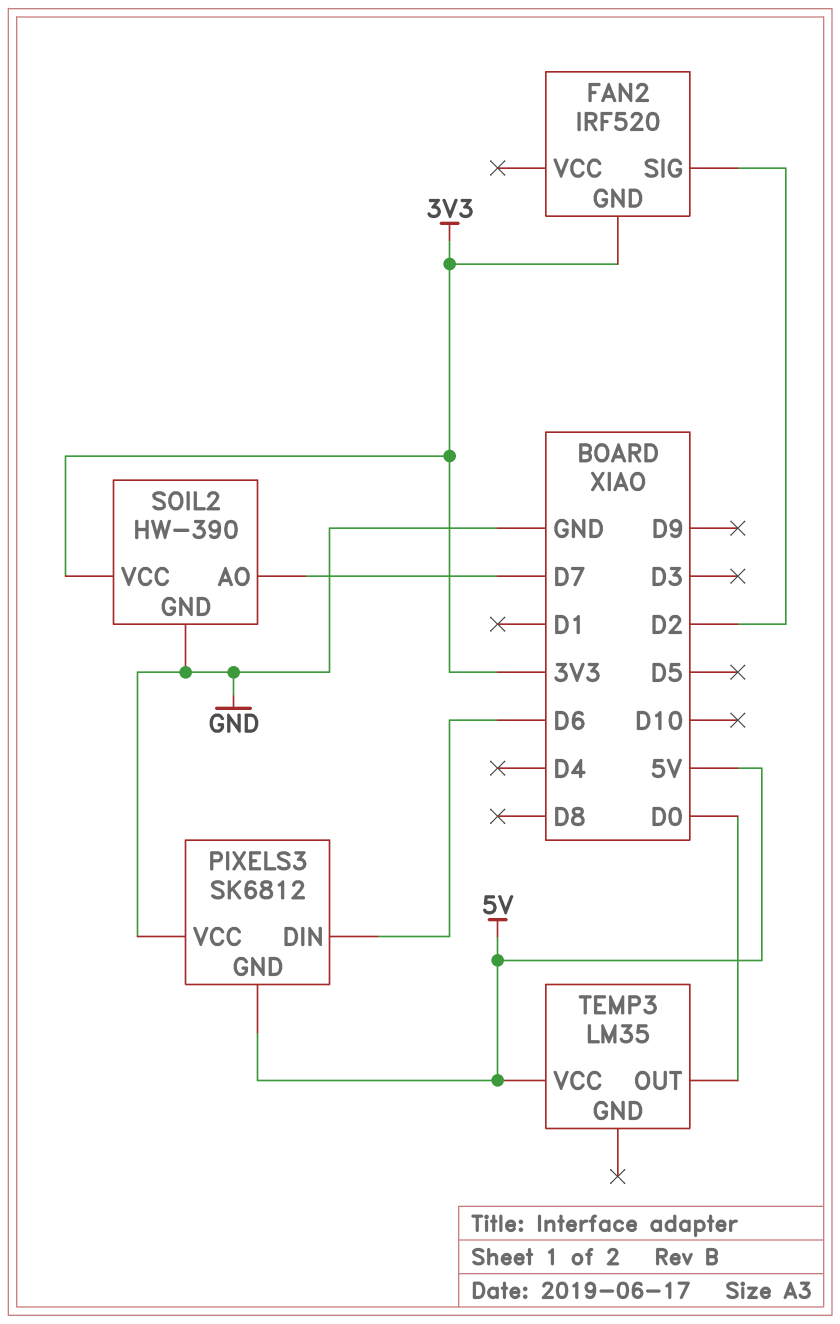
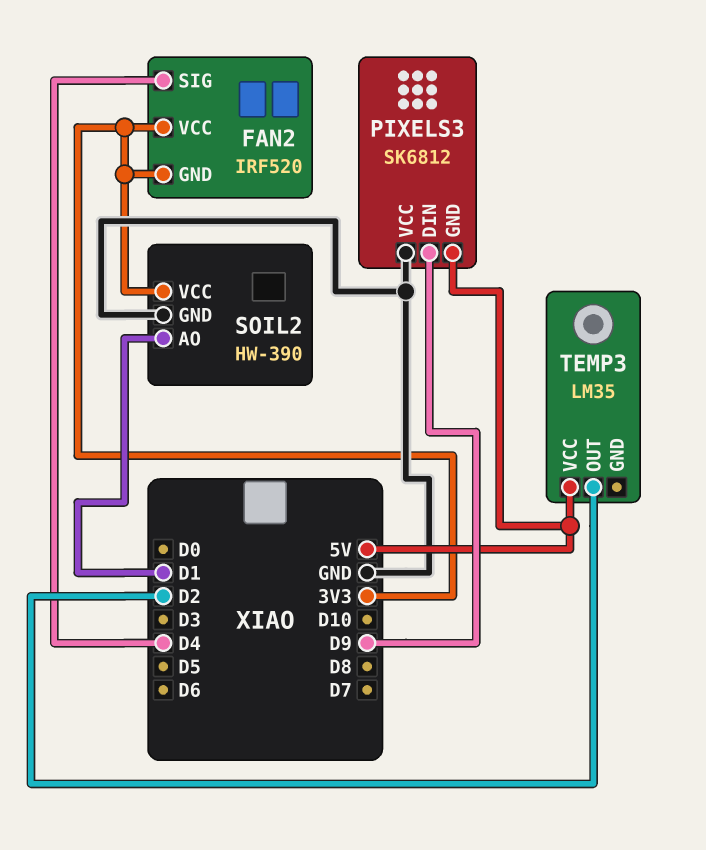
FAN2 pin SIG: D2 -> D4
FAN2 pin VCC: none -> 3V3
PIXELS3 pin DIN: D6 -> D9
SOIL2 pin AO: D7 -> D1
TEMP3 pin OUT: D0 -> D2

